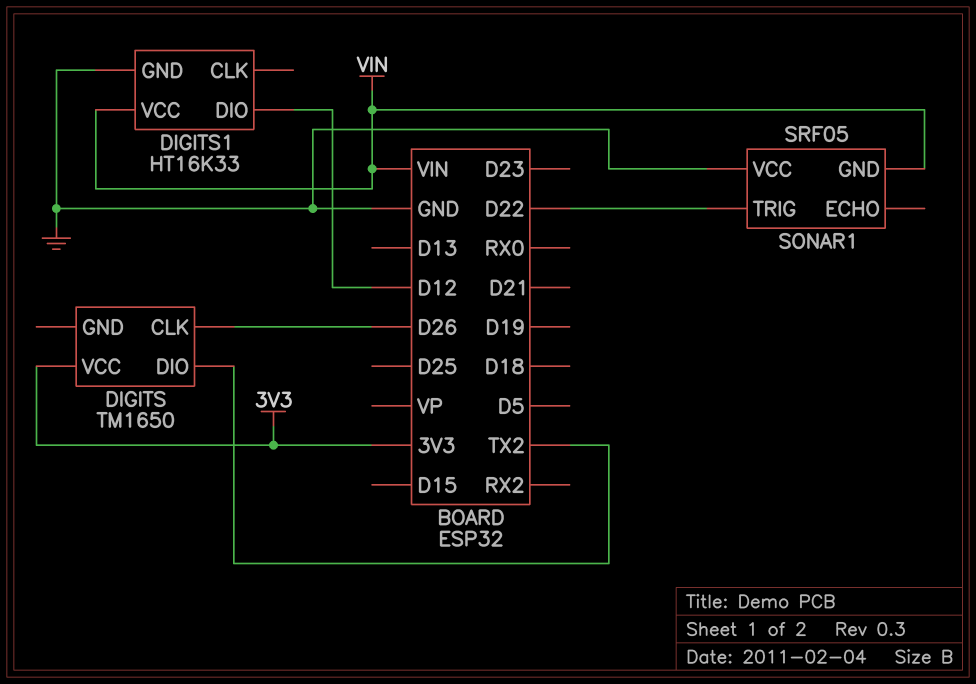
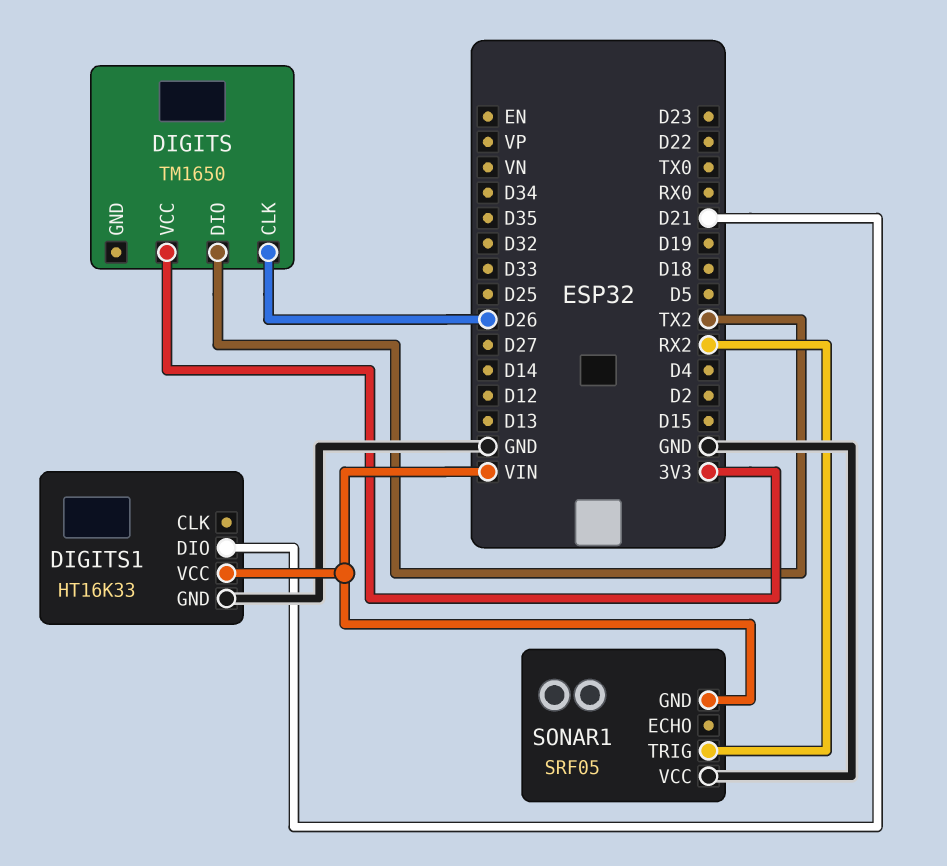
DIGITS1 pin DIO: D12 -> D21
SONAR1 pin TRIG: D22 -> RX2

